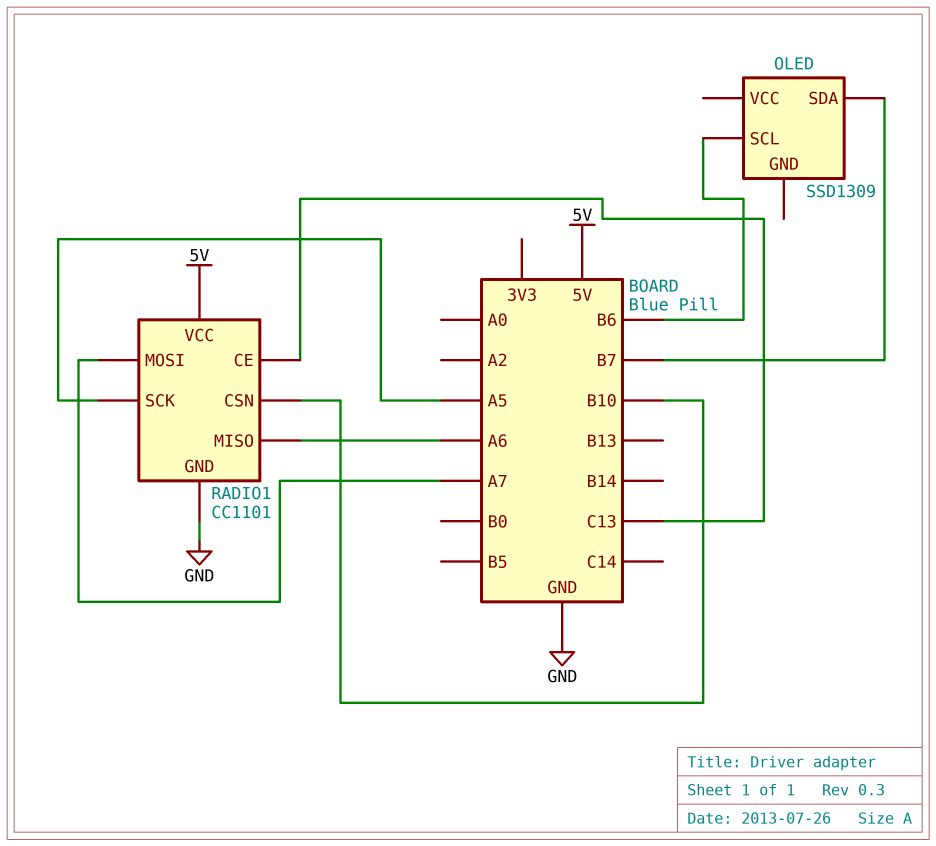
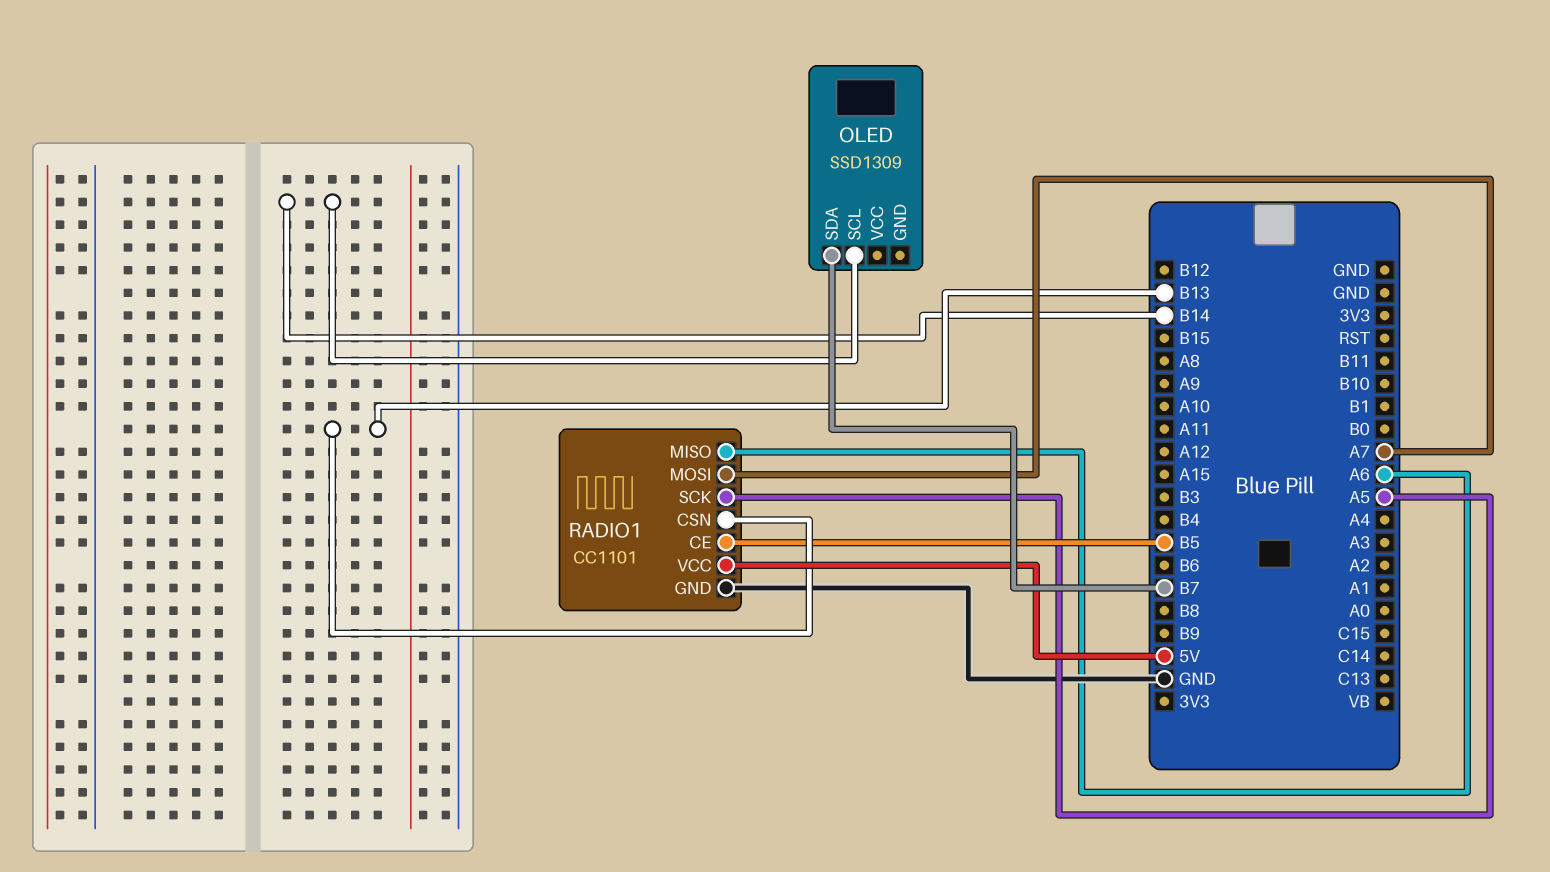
OLED pin SCL: B6 -> B14
RADIO1 pin CE: C13 -> B5
RADIO1 pin CSN: B10 -> B13

